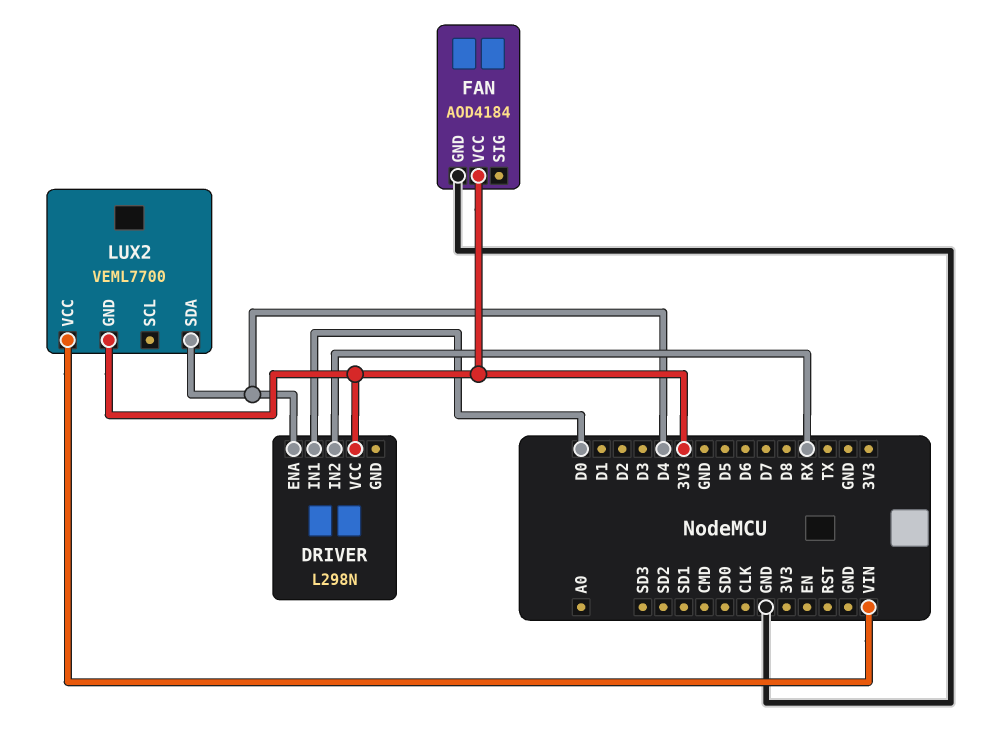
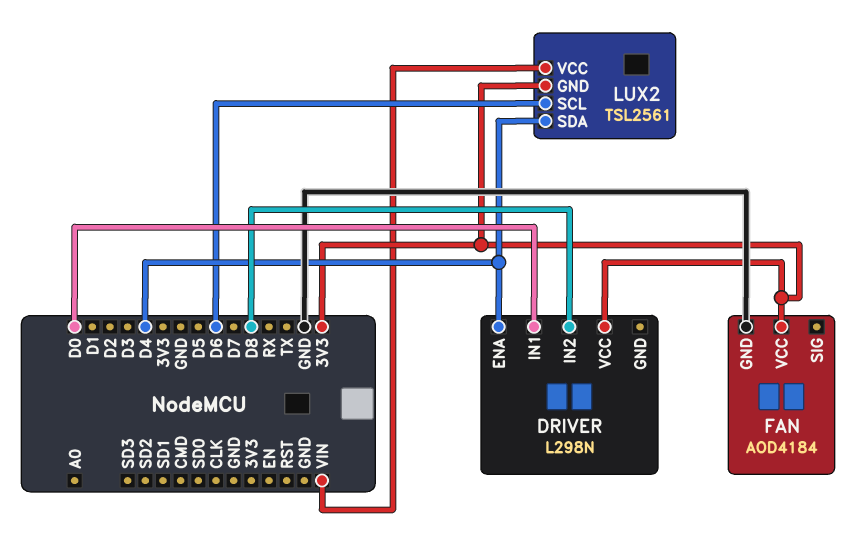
DRIVER pin IN2: RX -> D8
LUX2: VEML7700 -> TSL2561
LUX2 pin SCL: none -> D6

